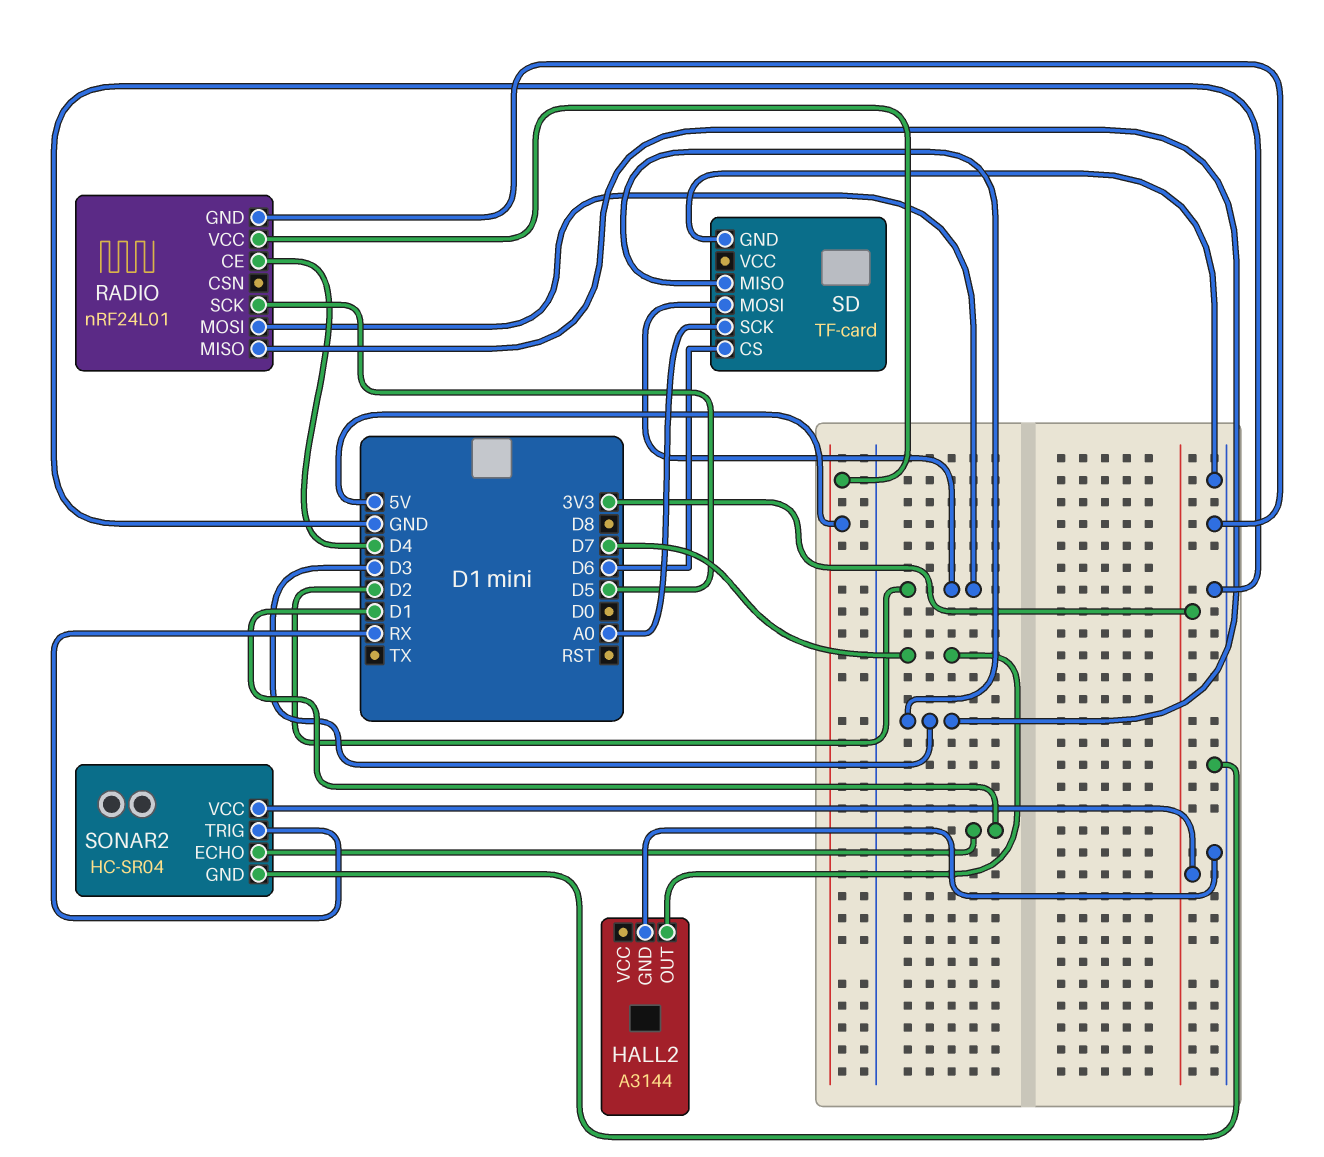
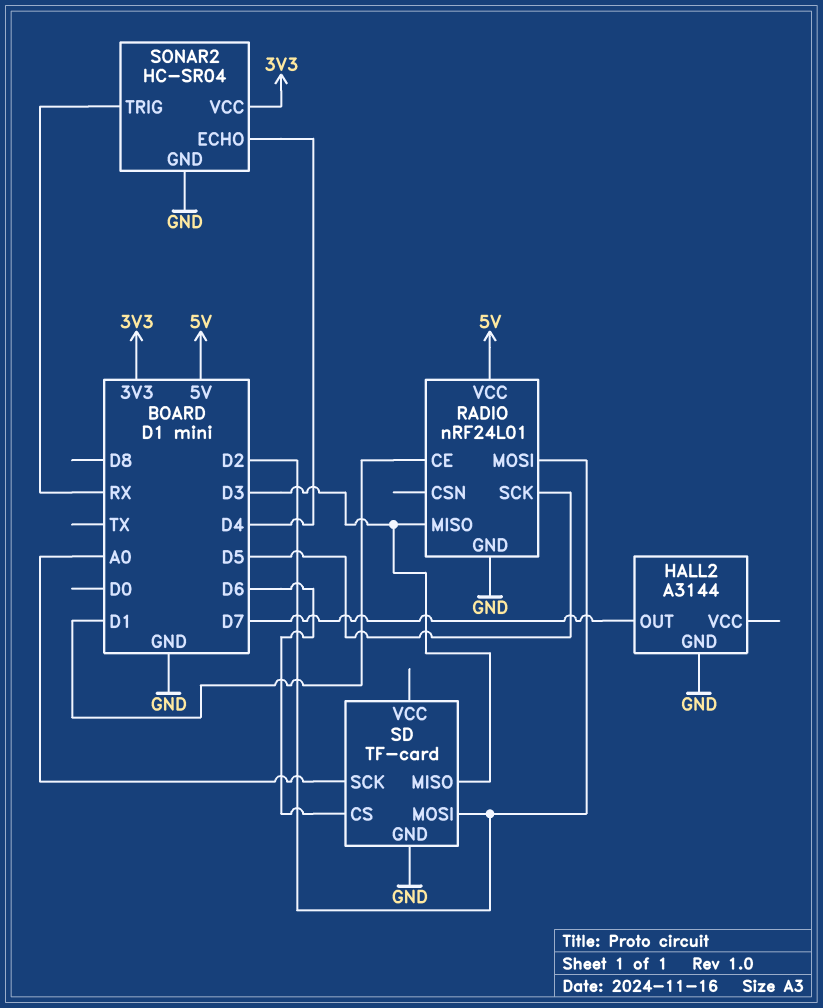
RADIO pin CE: D4 -> D1
SONAR2 pin ECHO: D1 -> D4

